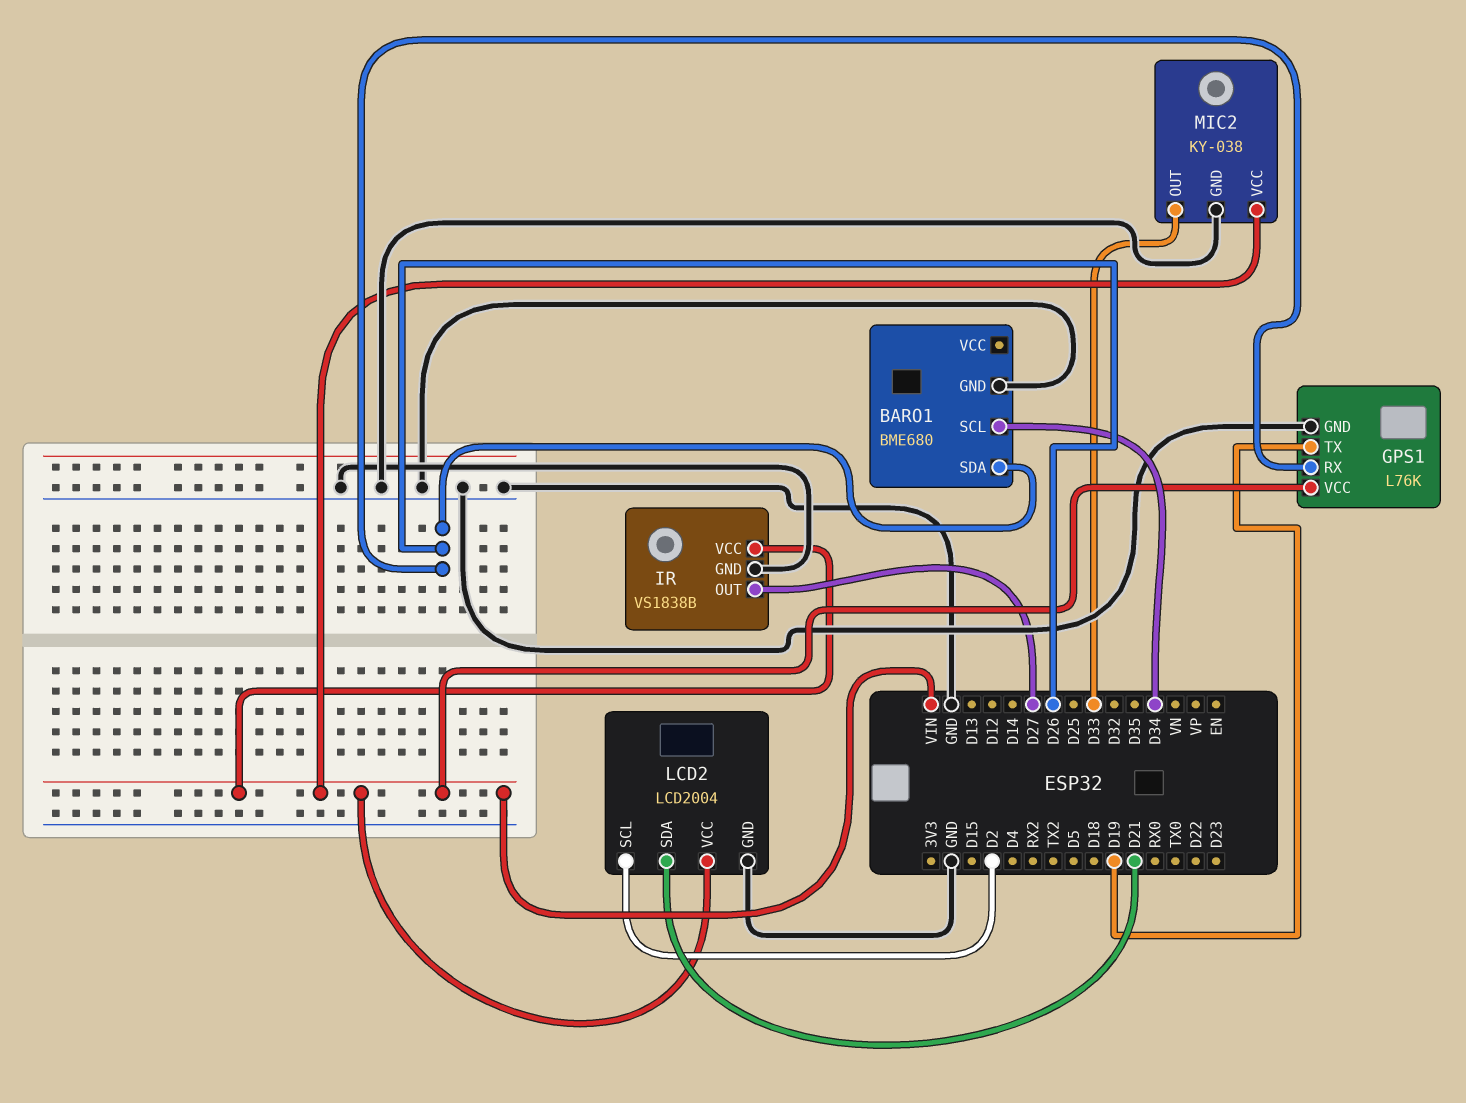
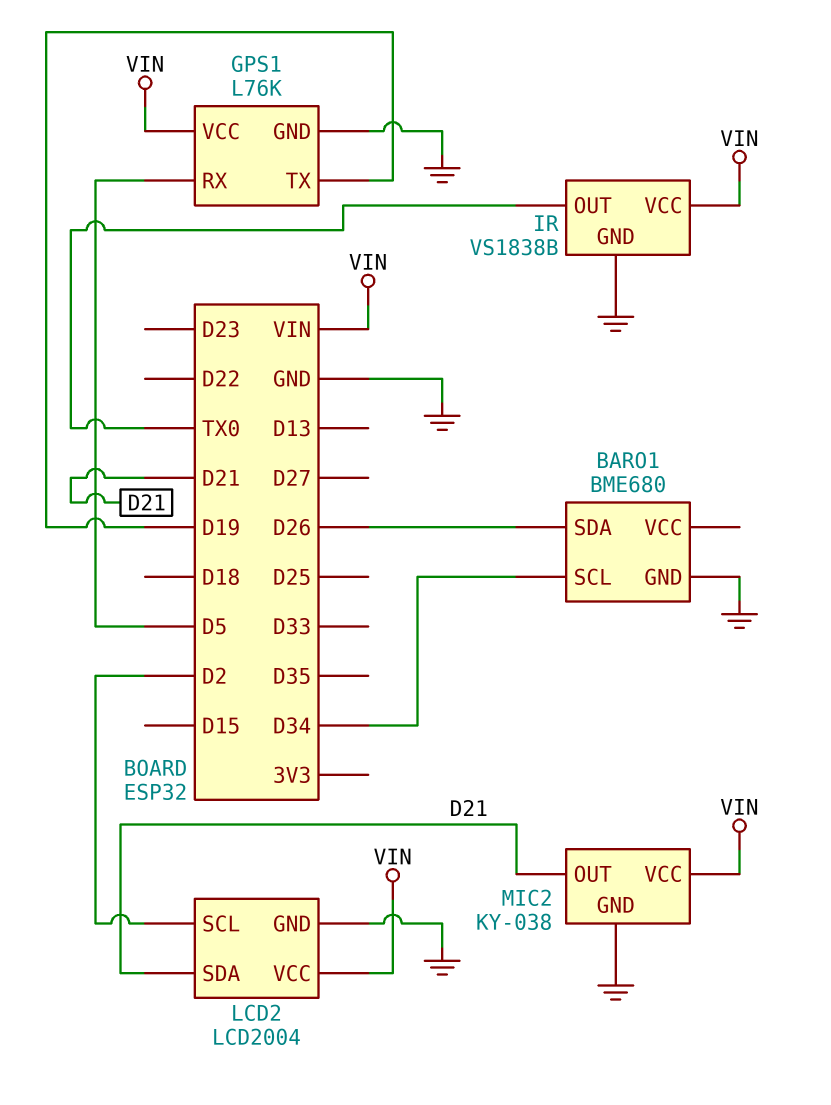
GPS1 pin RX: D26 -> D5
IR pin OUT: D27 -> TX0
MIC2 pin OUT: D33 -> D21

